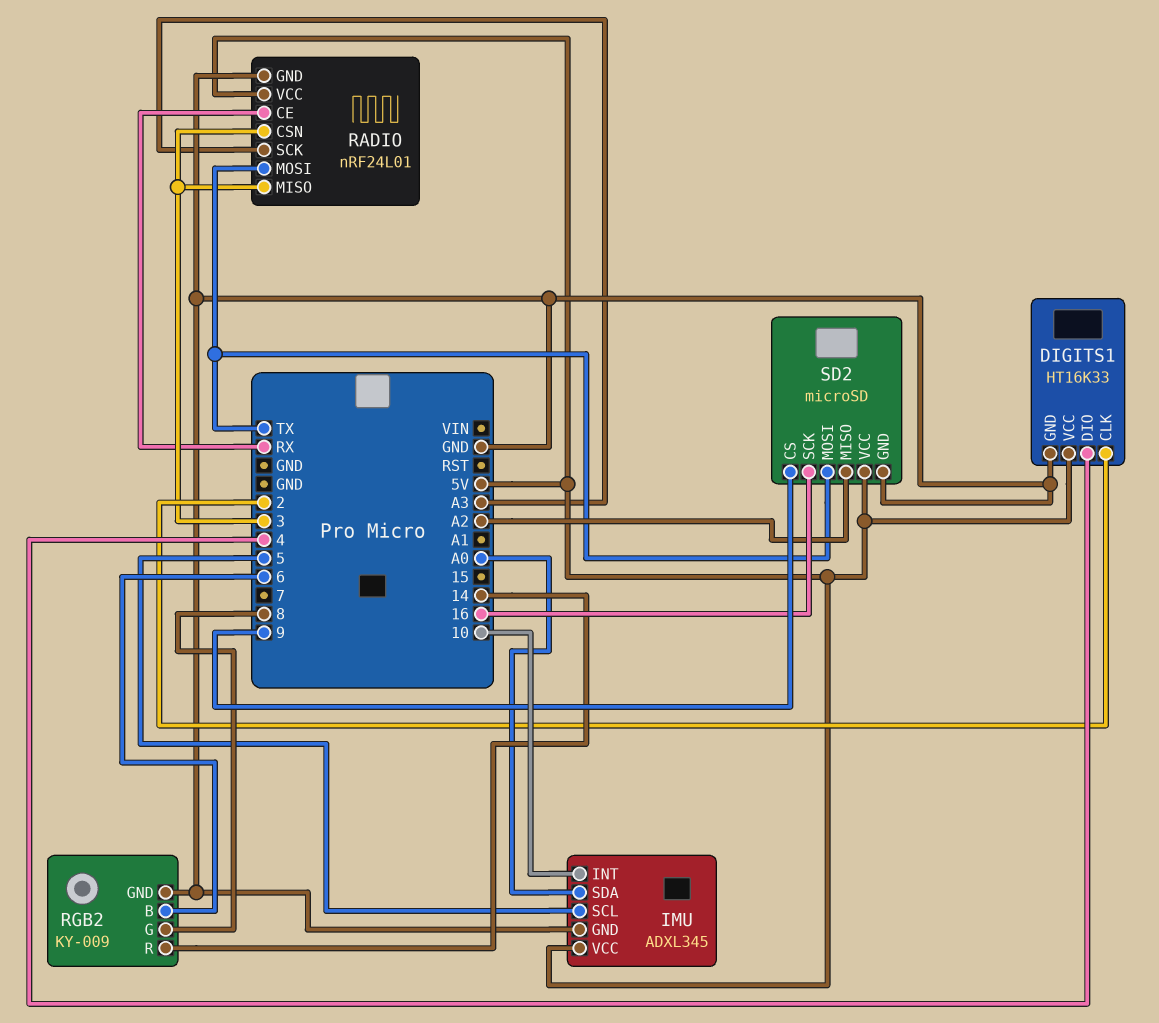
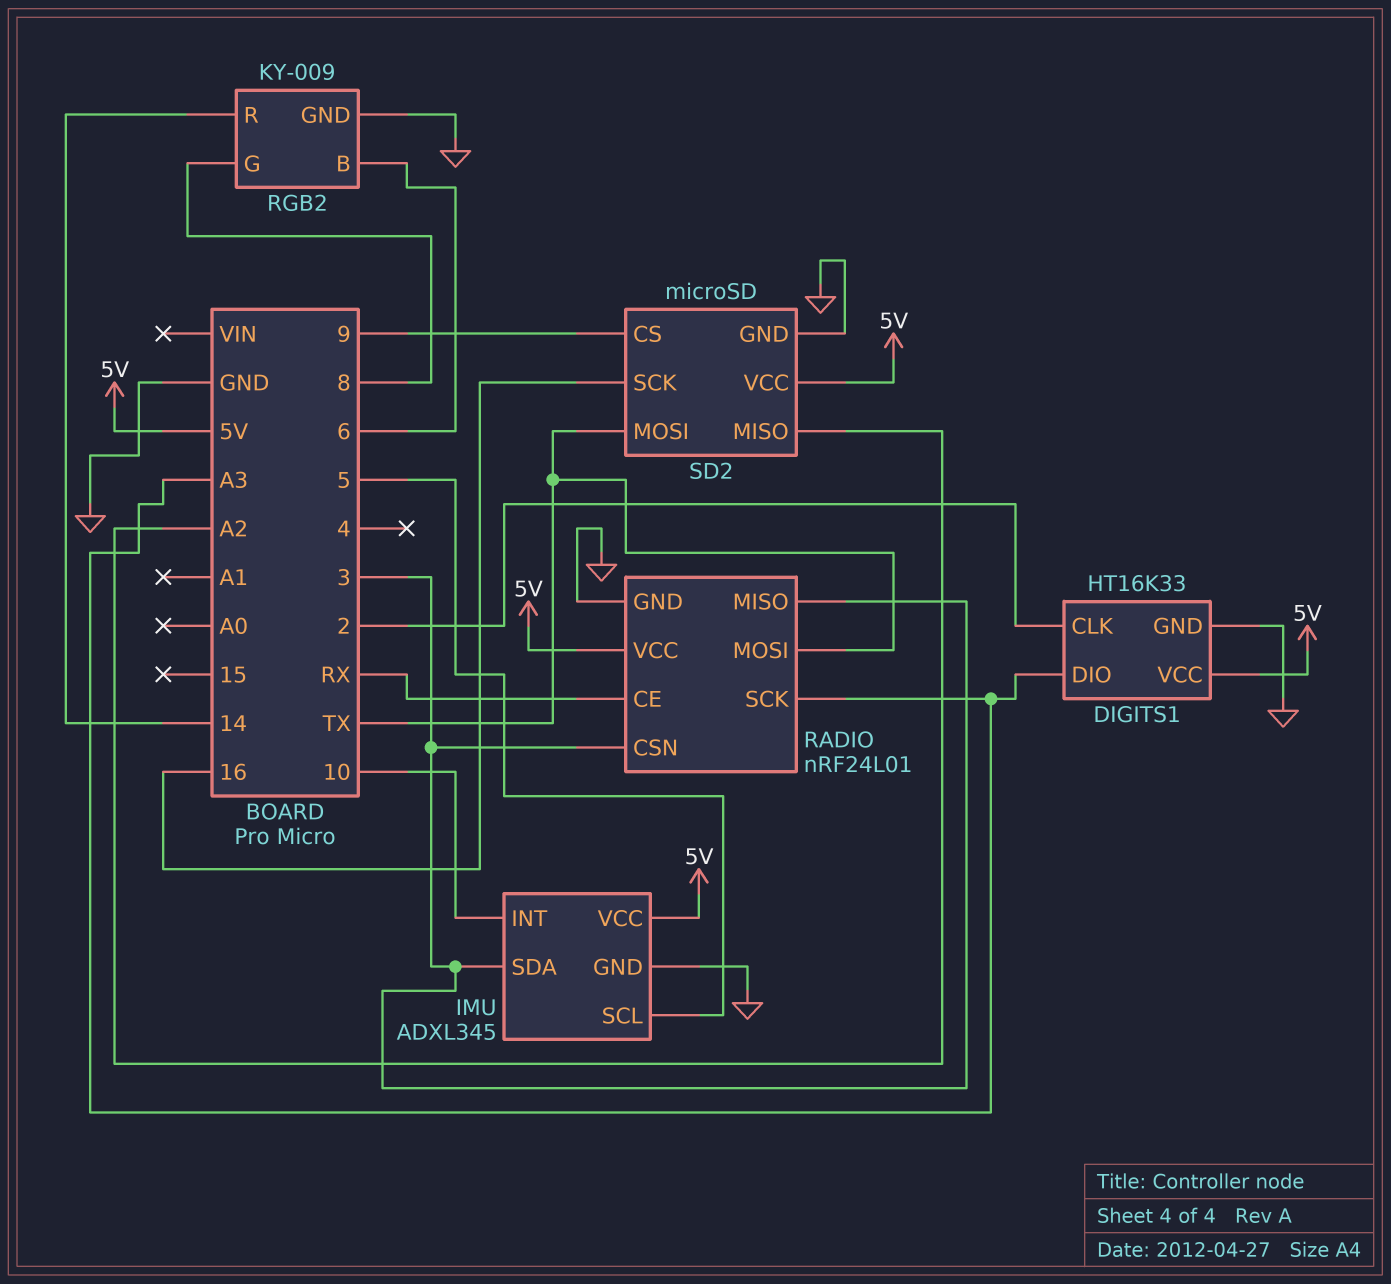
DIGITS1 pin DIO: 4 -> A3
IMU pin SDA: A0 -> 3

